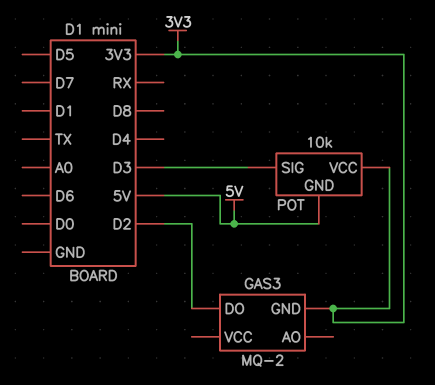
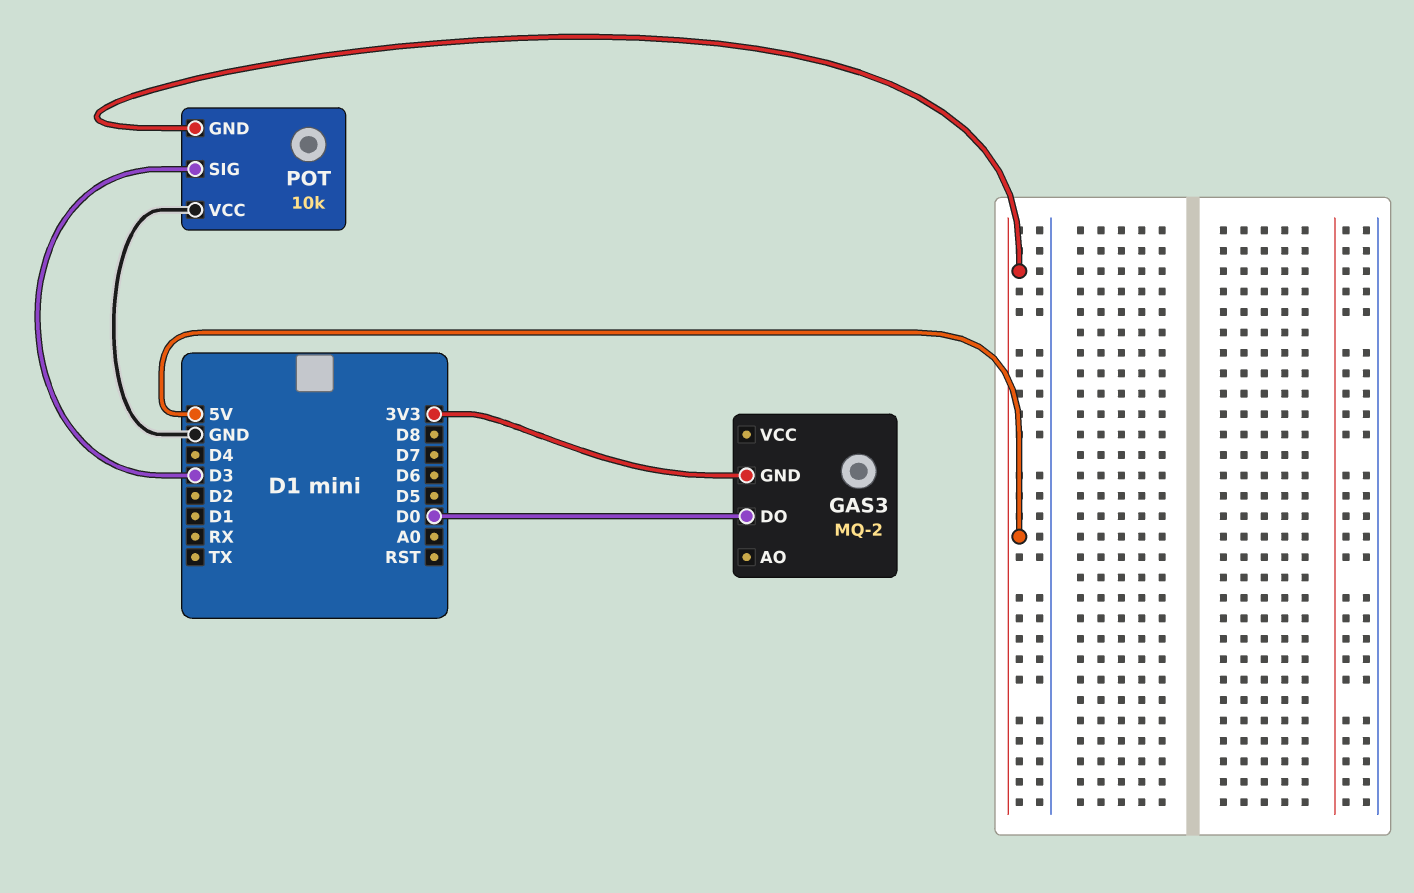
GAS3 pin DO: D2 -> D0
POT pin VCC: 3V3 -> GND

